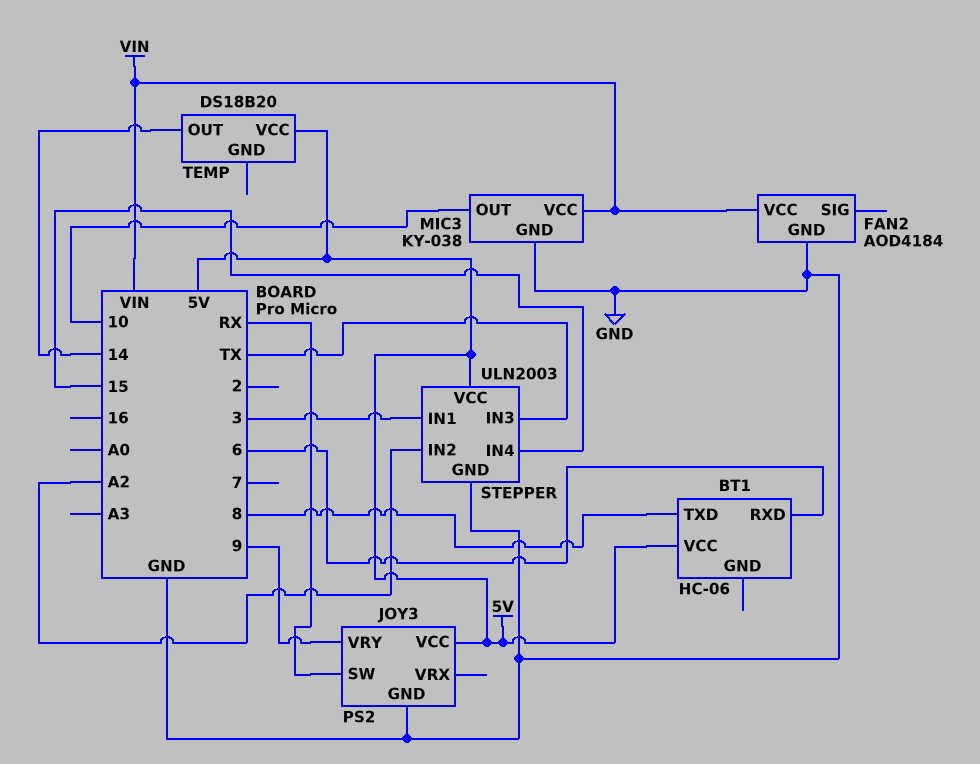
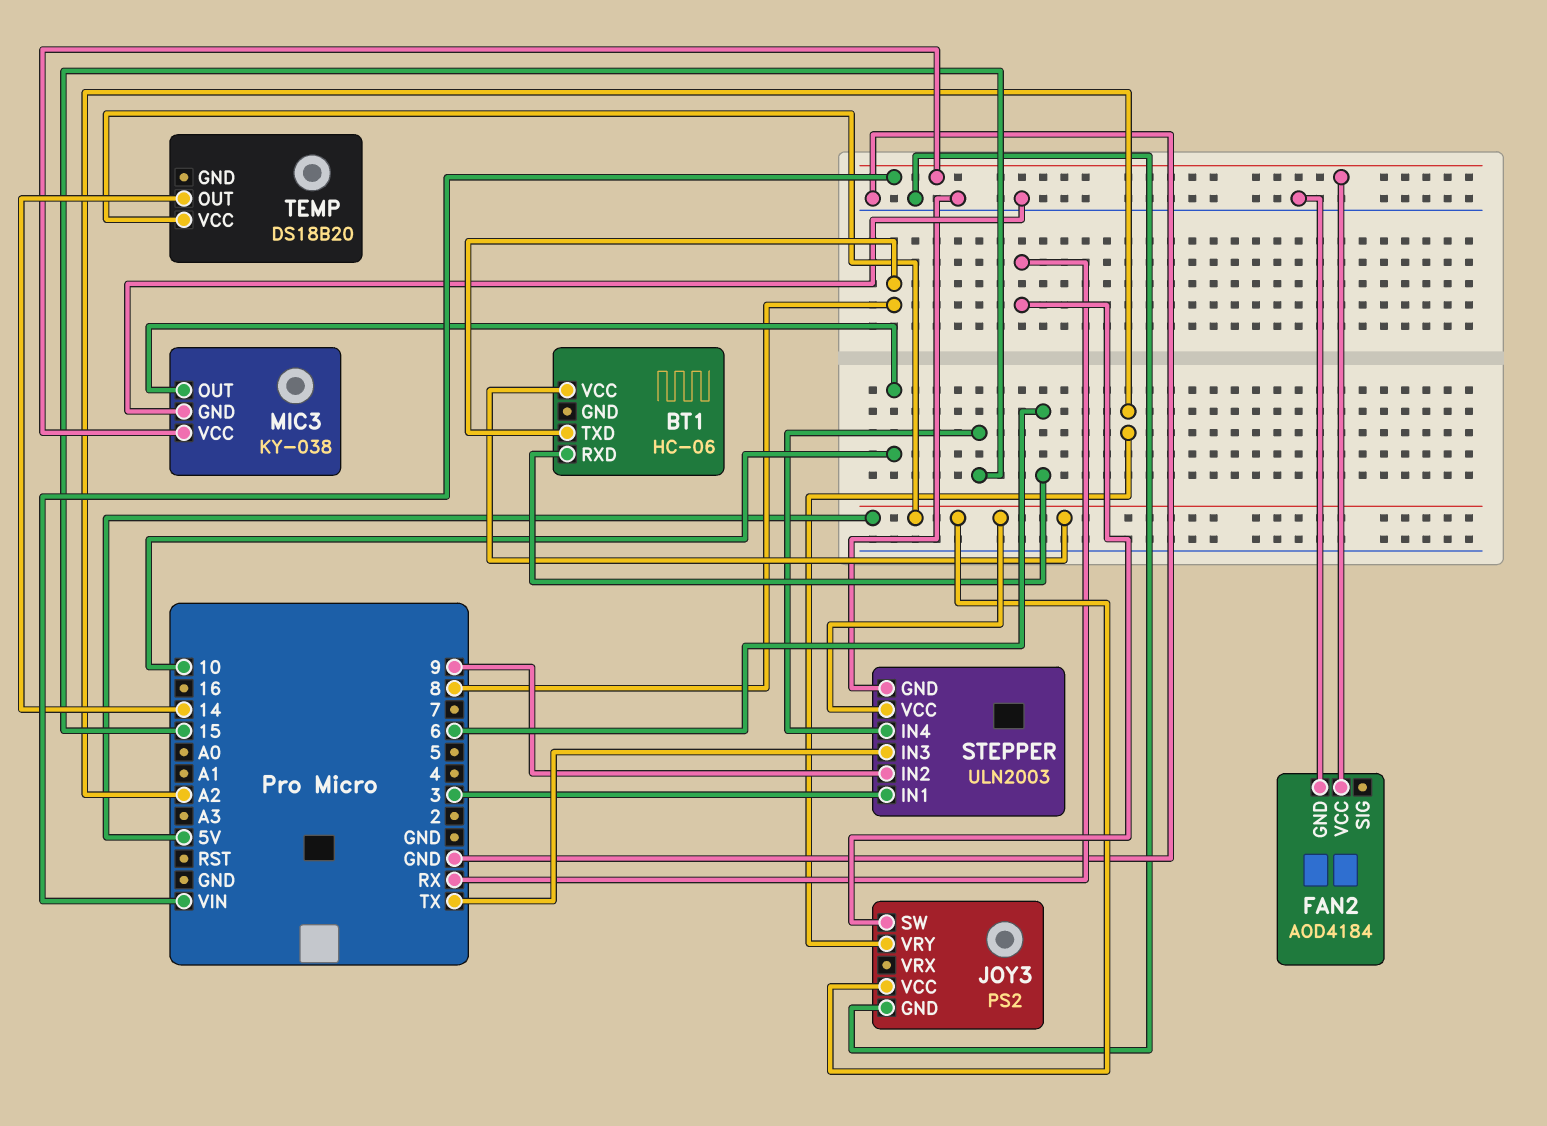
JOY3 pin VRY: 9 -> A2
STEPPER pin IN2: A2 -> 9

